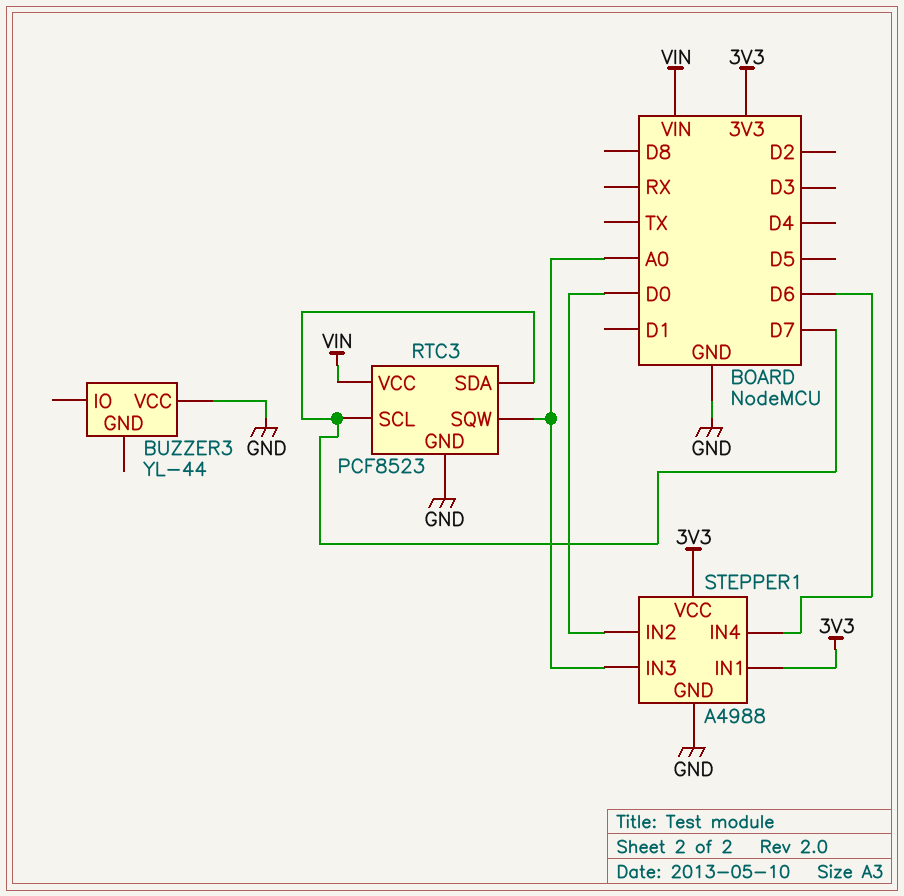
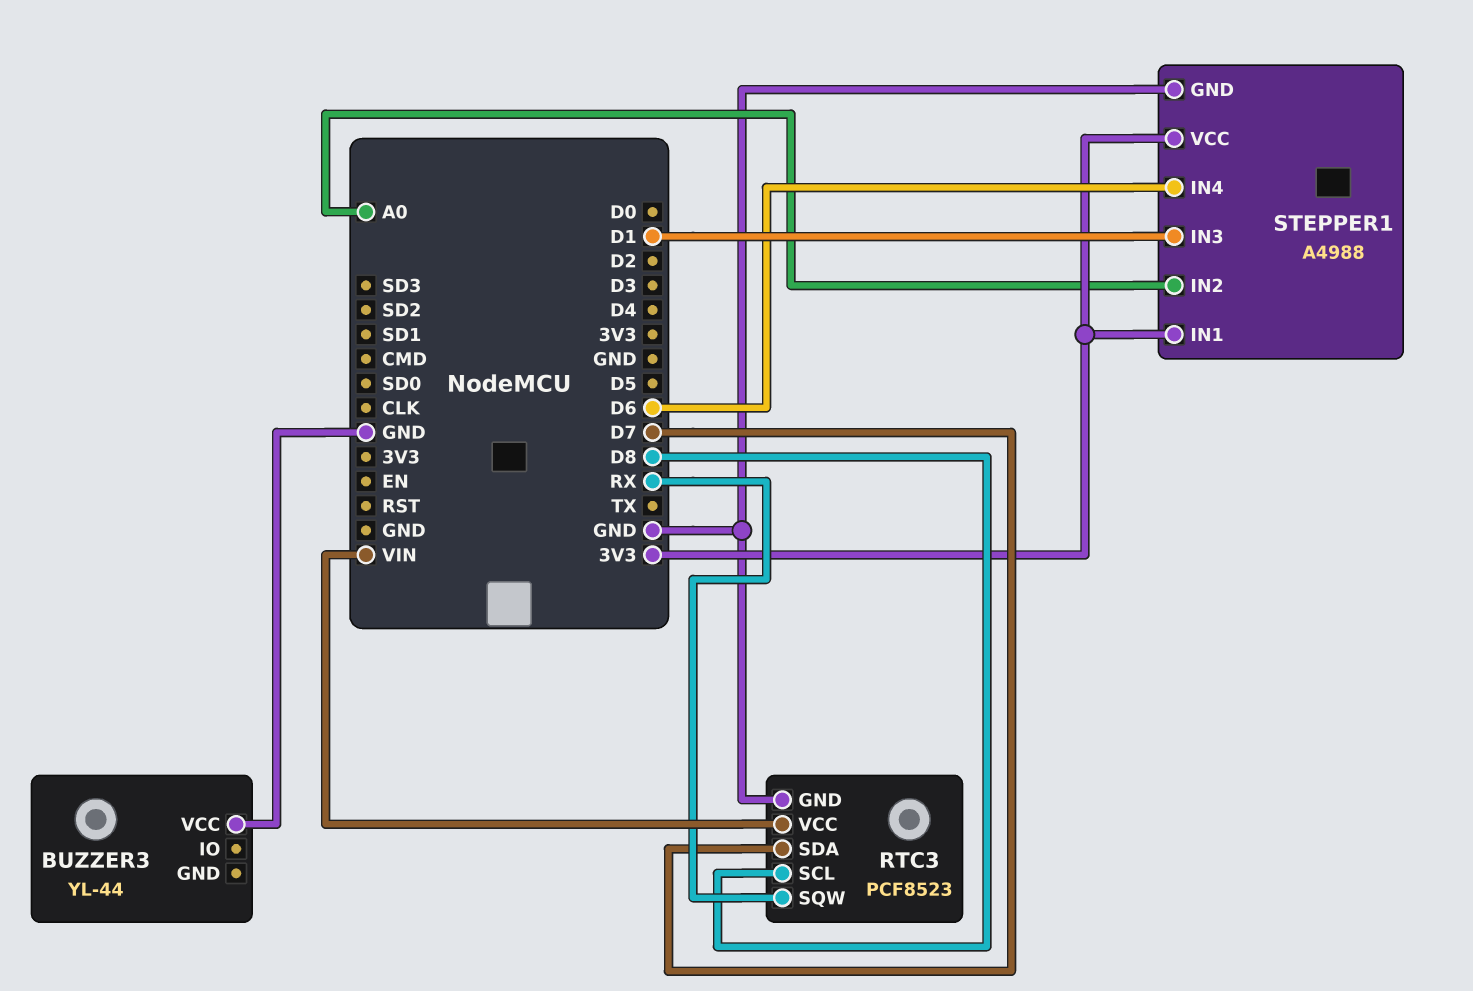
RTC3 pin SCL: D7 -> D8
RTC3 pin SQW: A0 -> RX
STEPPER1 pin IN2: D0 -> A0
STEPPER1 pin IN3: A0 -> D1

